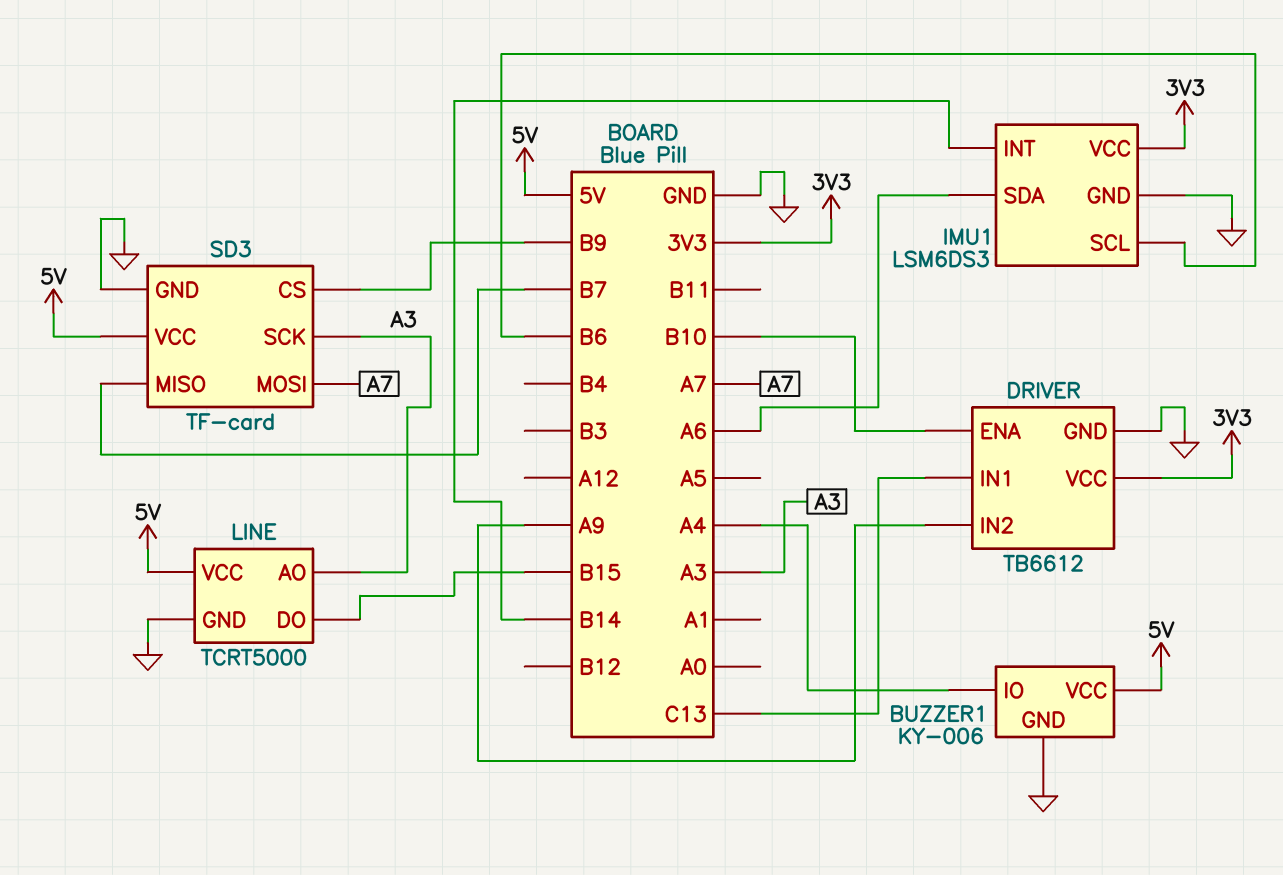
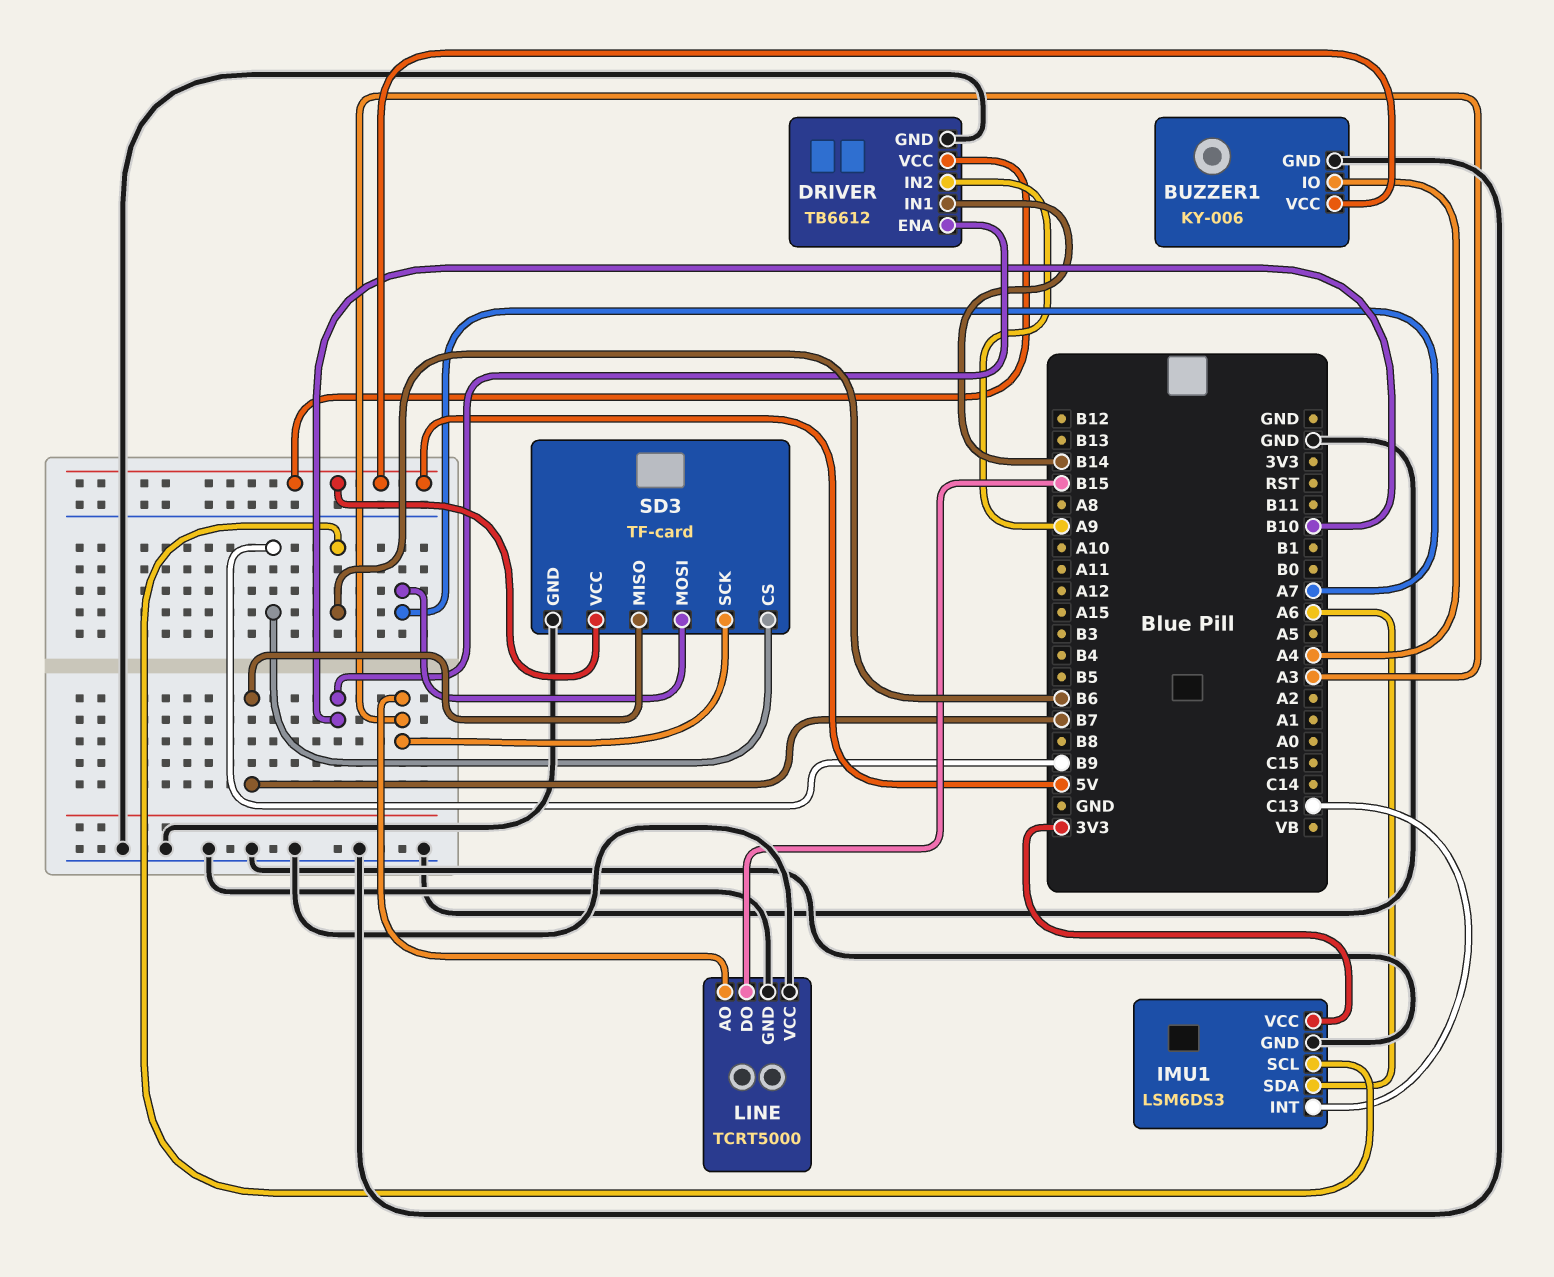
DRIVER pin IN1: C13 -> B14
DRIVER pin VCC: 3V3 -> 5V
IMU1 pin INT: B14 -> C13
LINE pin VCC: 5V -> GND

